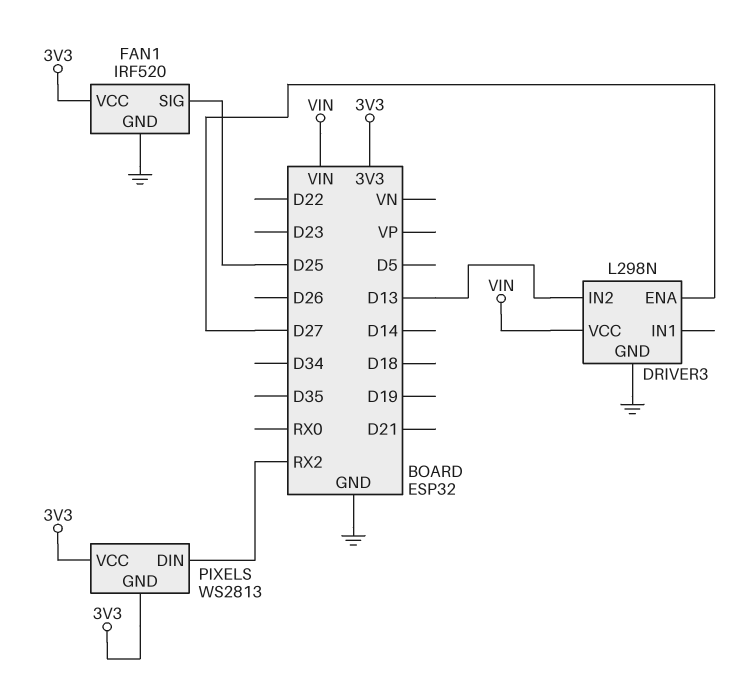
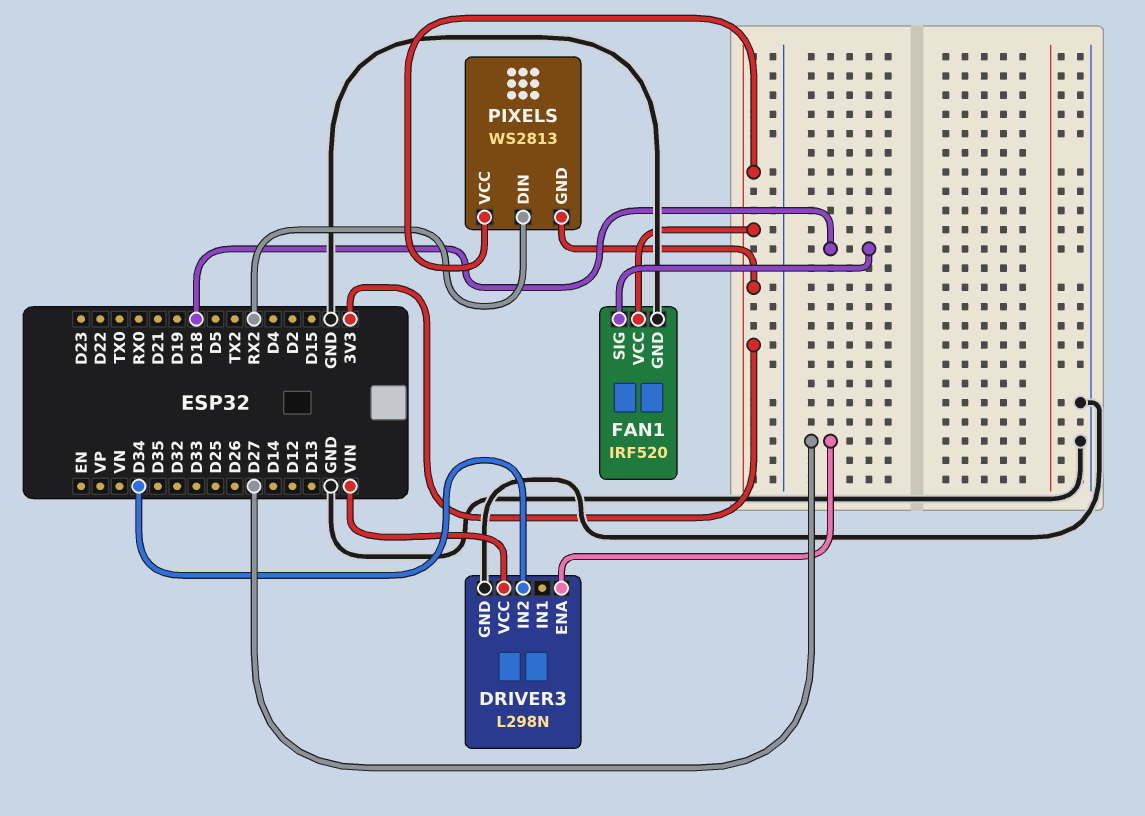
DRIVER3 pin IN2: D13 -> D34
FAN1 pin SIG: D25 -> D18

